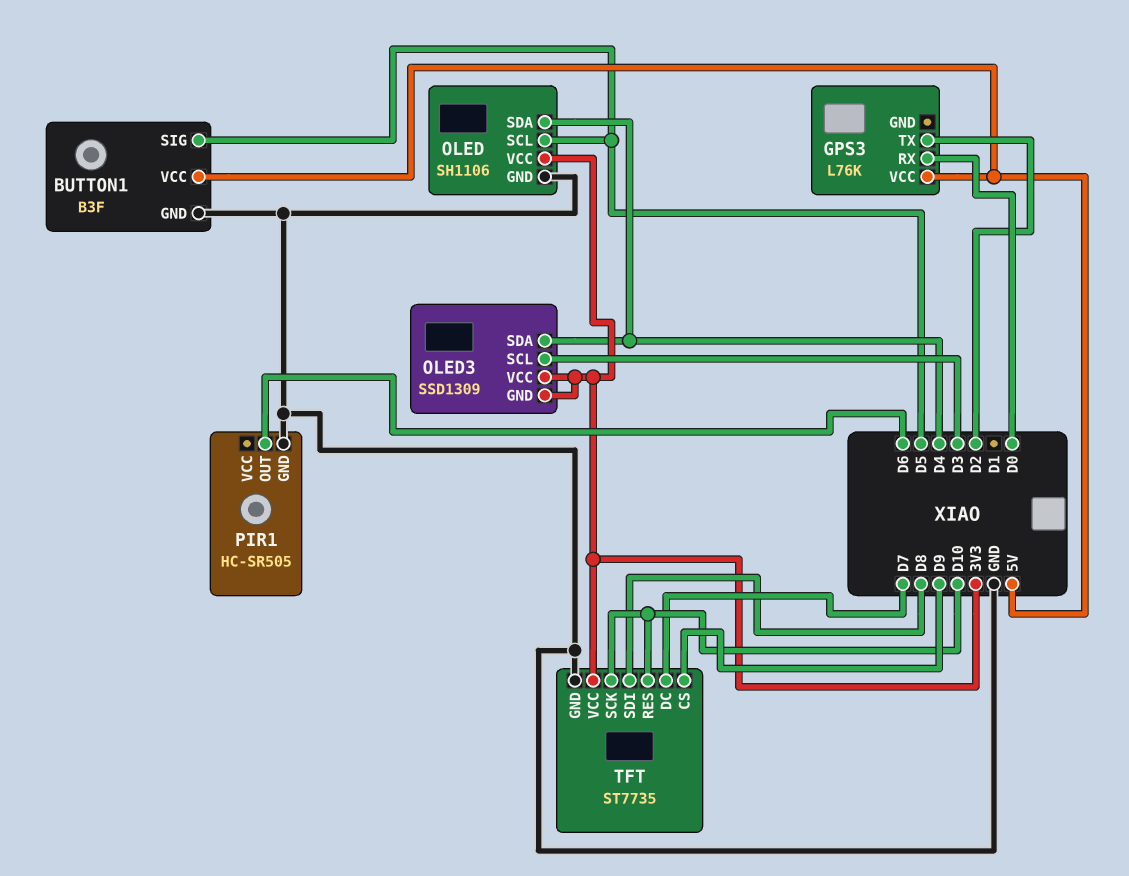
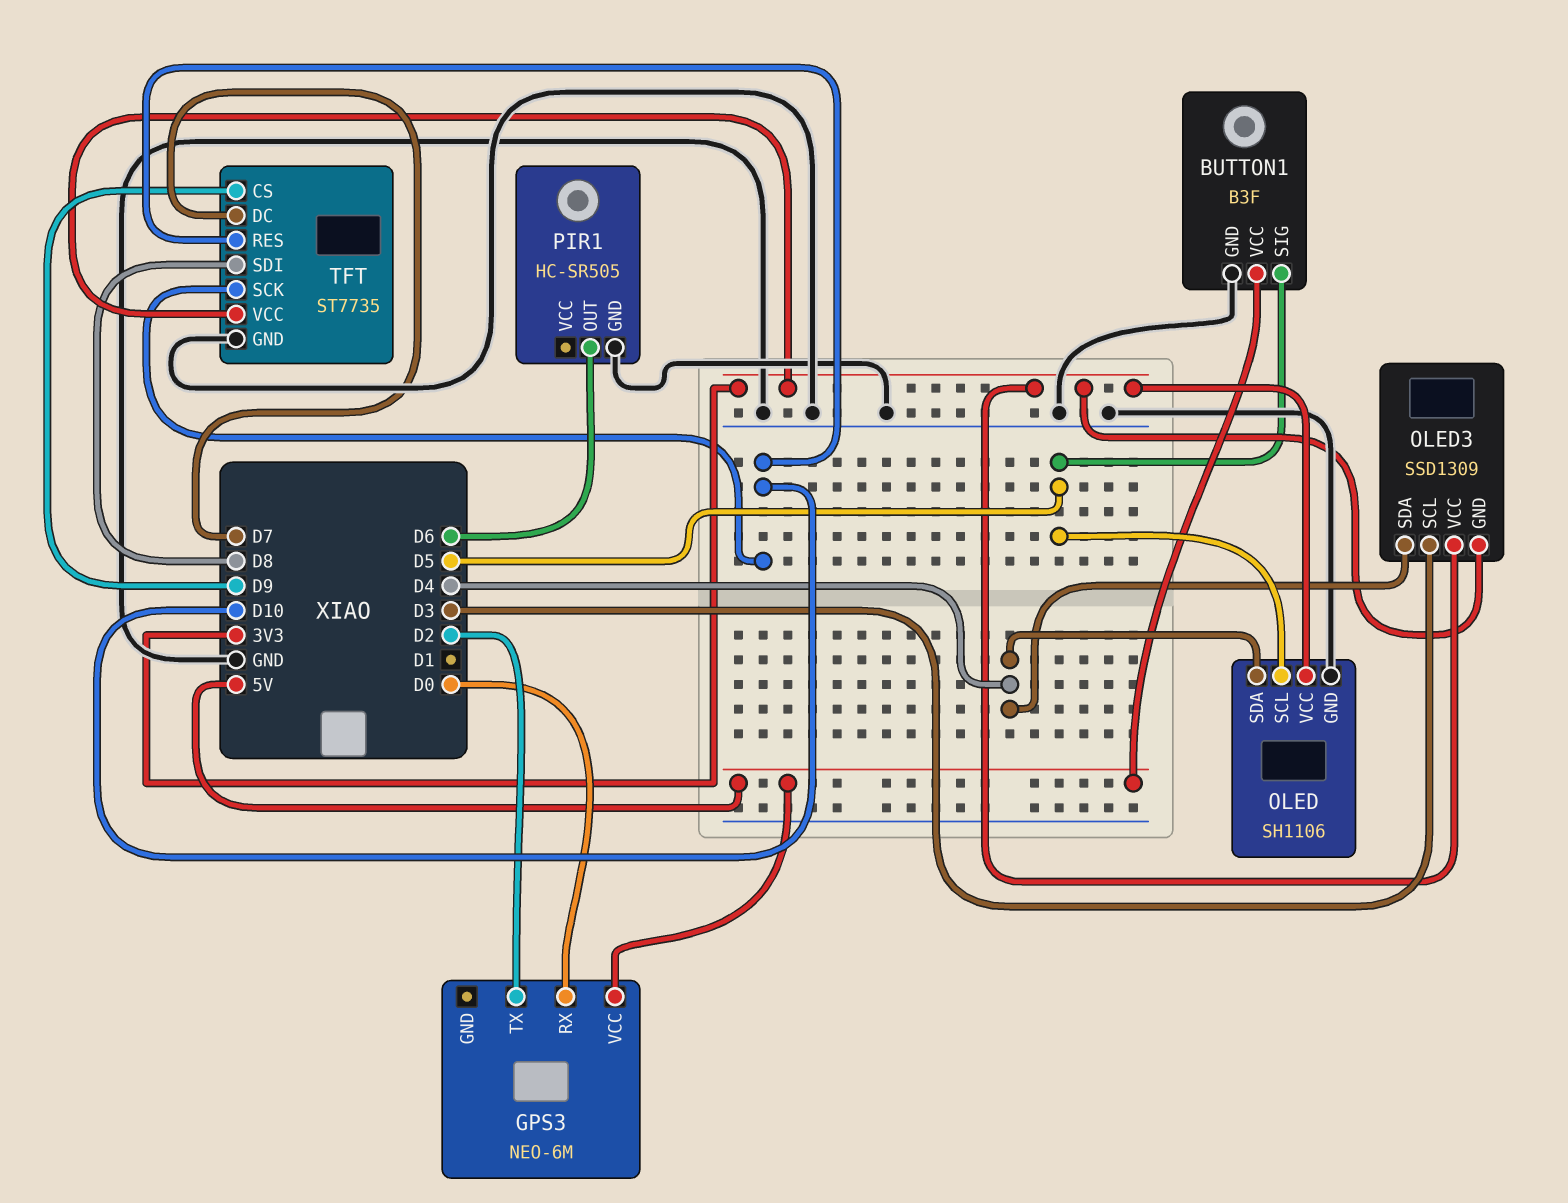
GPS3: L76K -> NEO-6M

